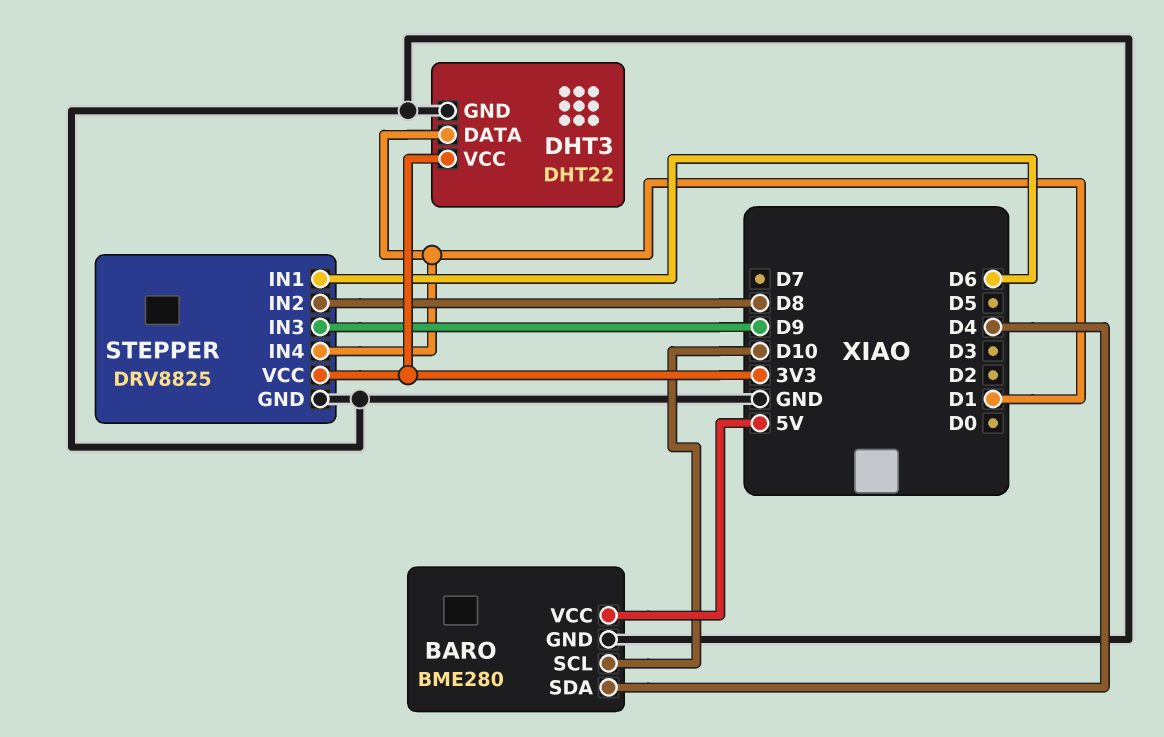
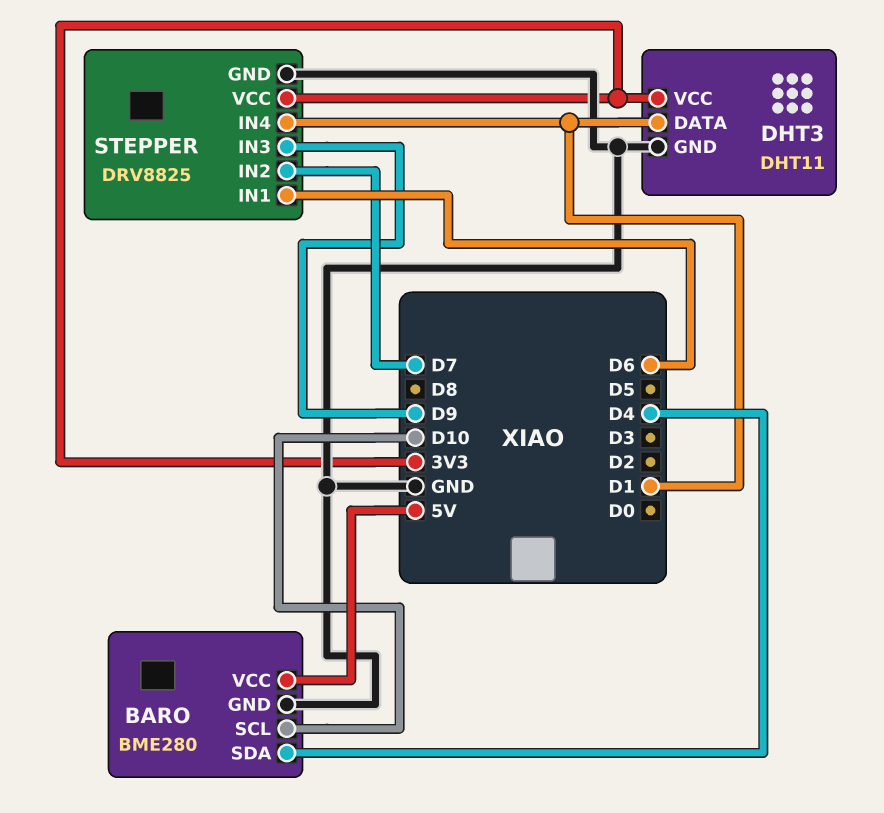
DHT3: DHT22 -> DHT11
STEPPER pin IN2: D8 -> D7

